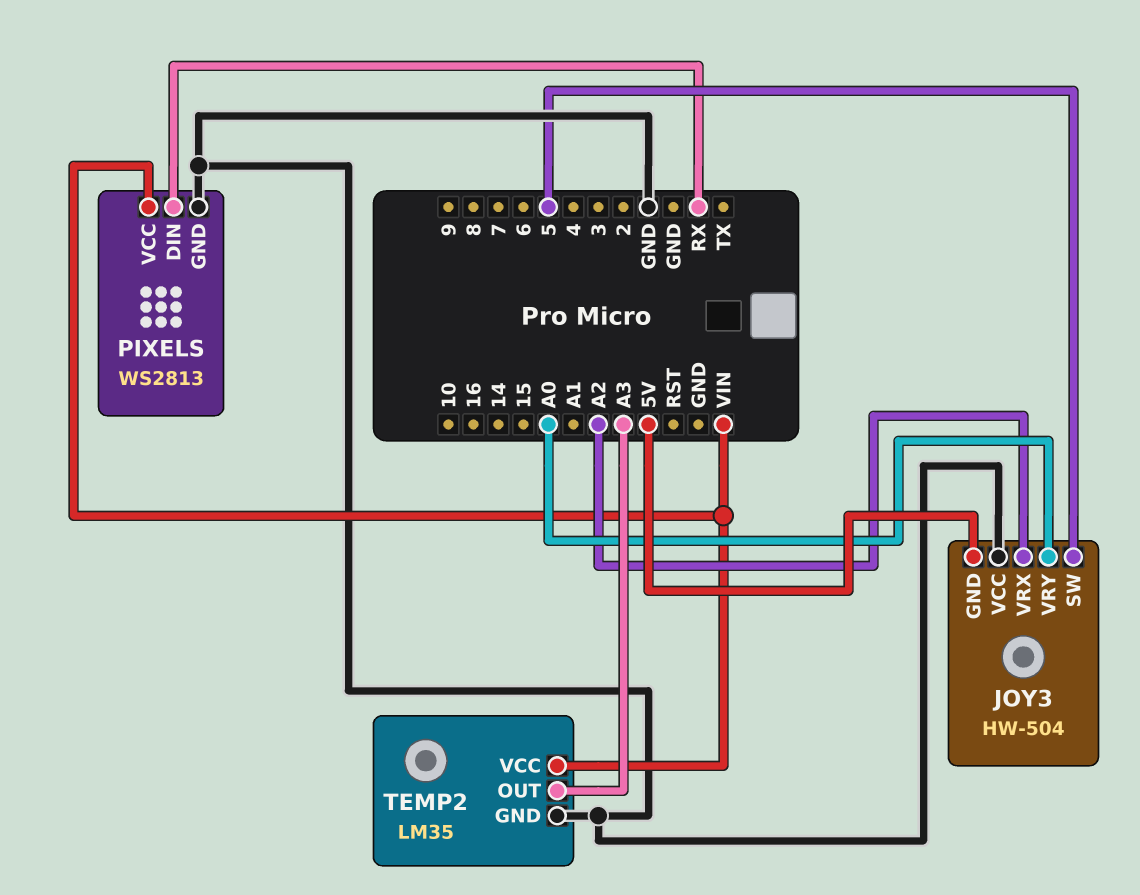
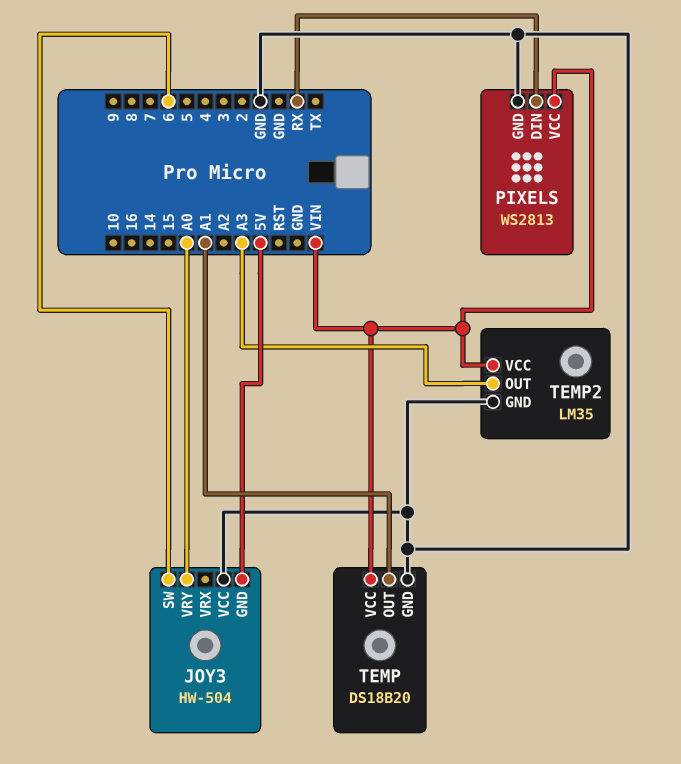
JOY3 pin SW: 5 -> 6
JOY3 pin VRX: A2 -> none
TEMP: none -> DS18B20
TEMP pin GND: none -> GND
TEMP pin OUT: none -> A1
TEMP pin VCC: none -> VIN

